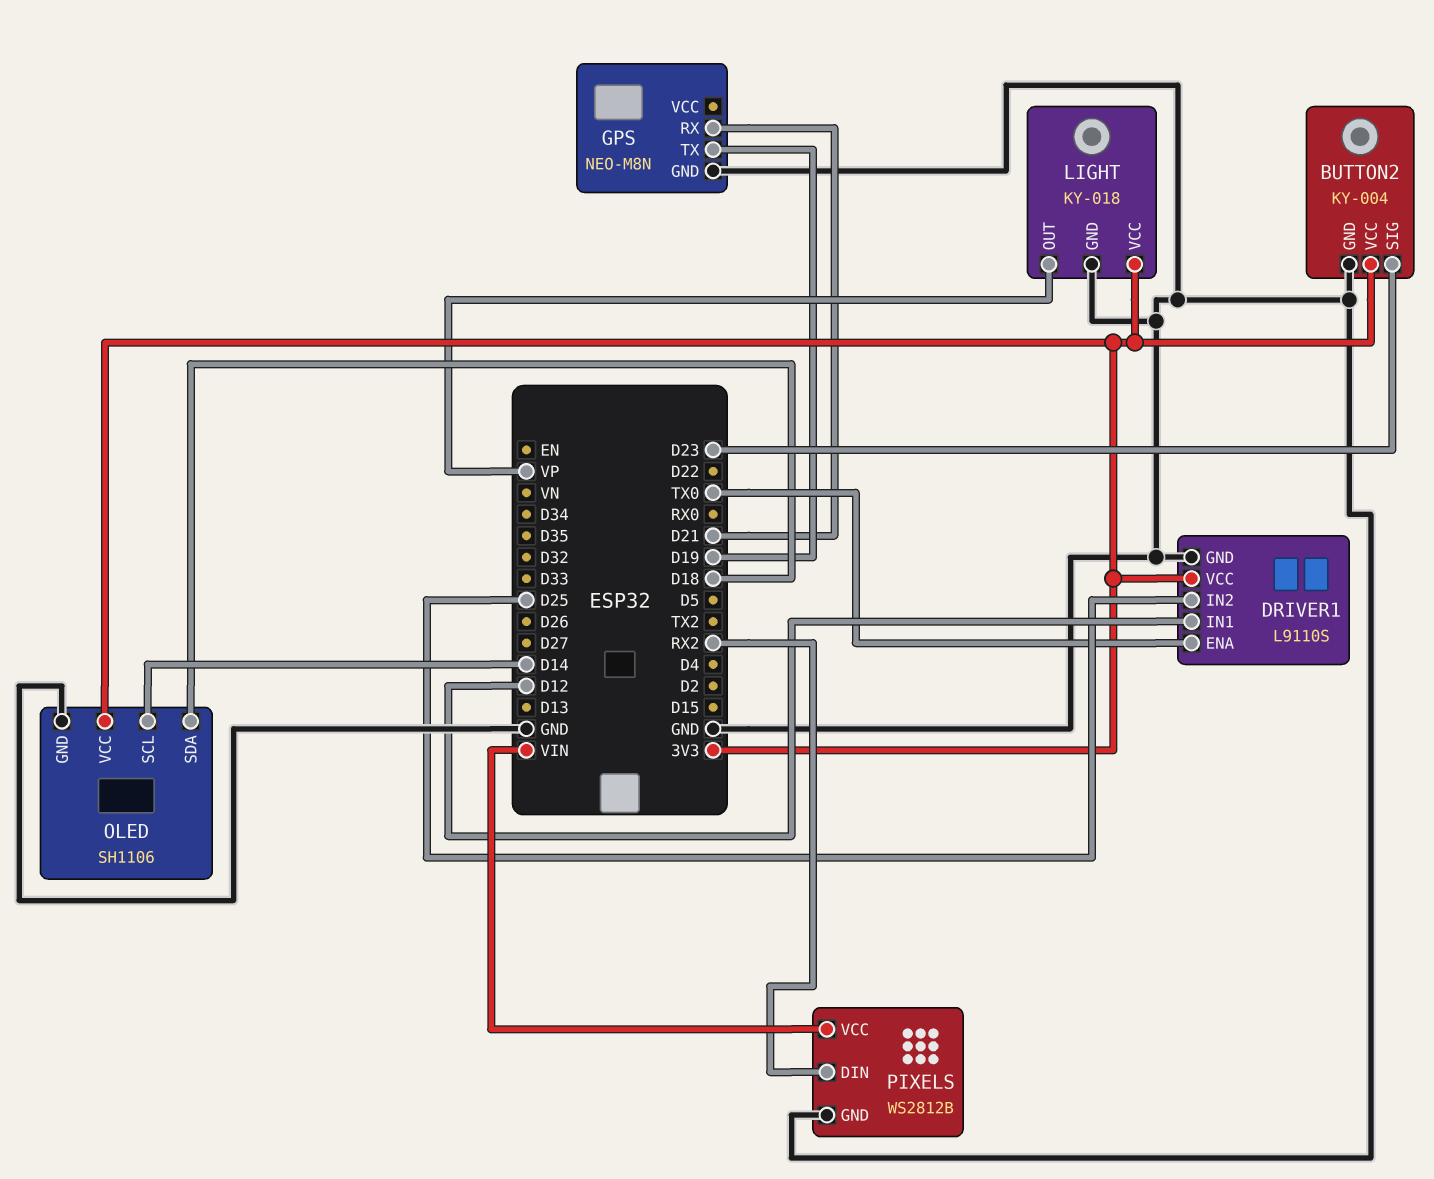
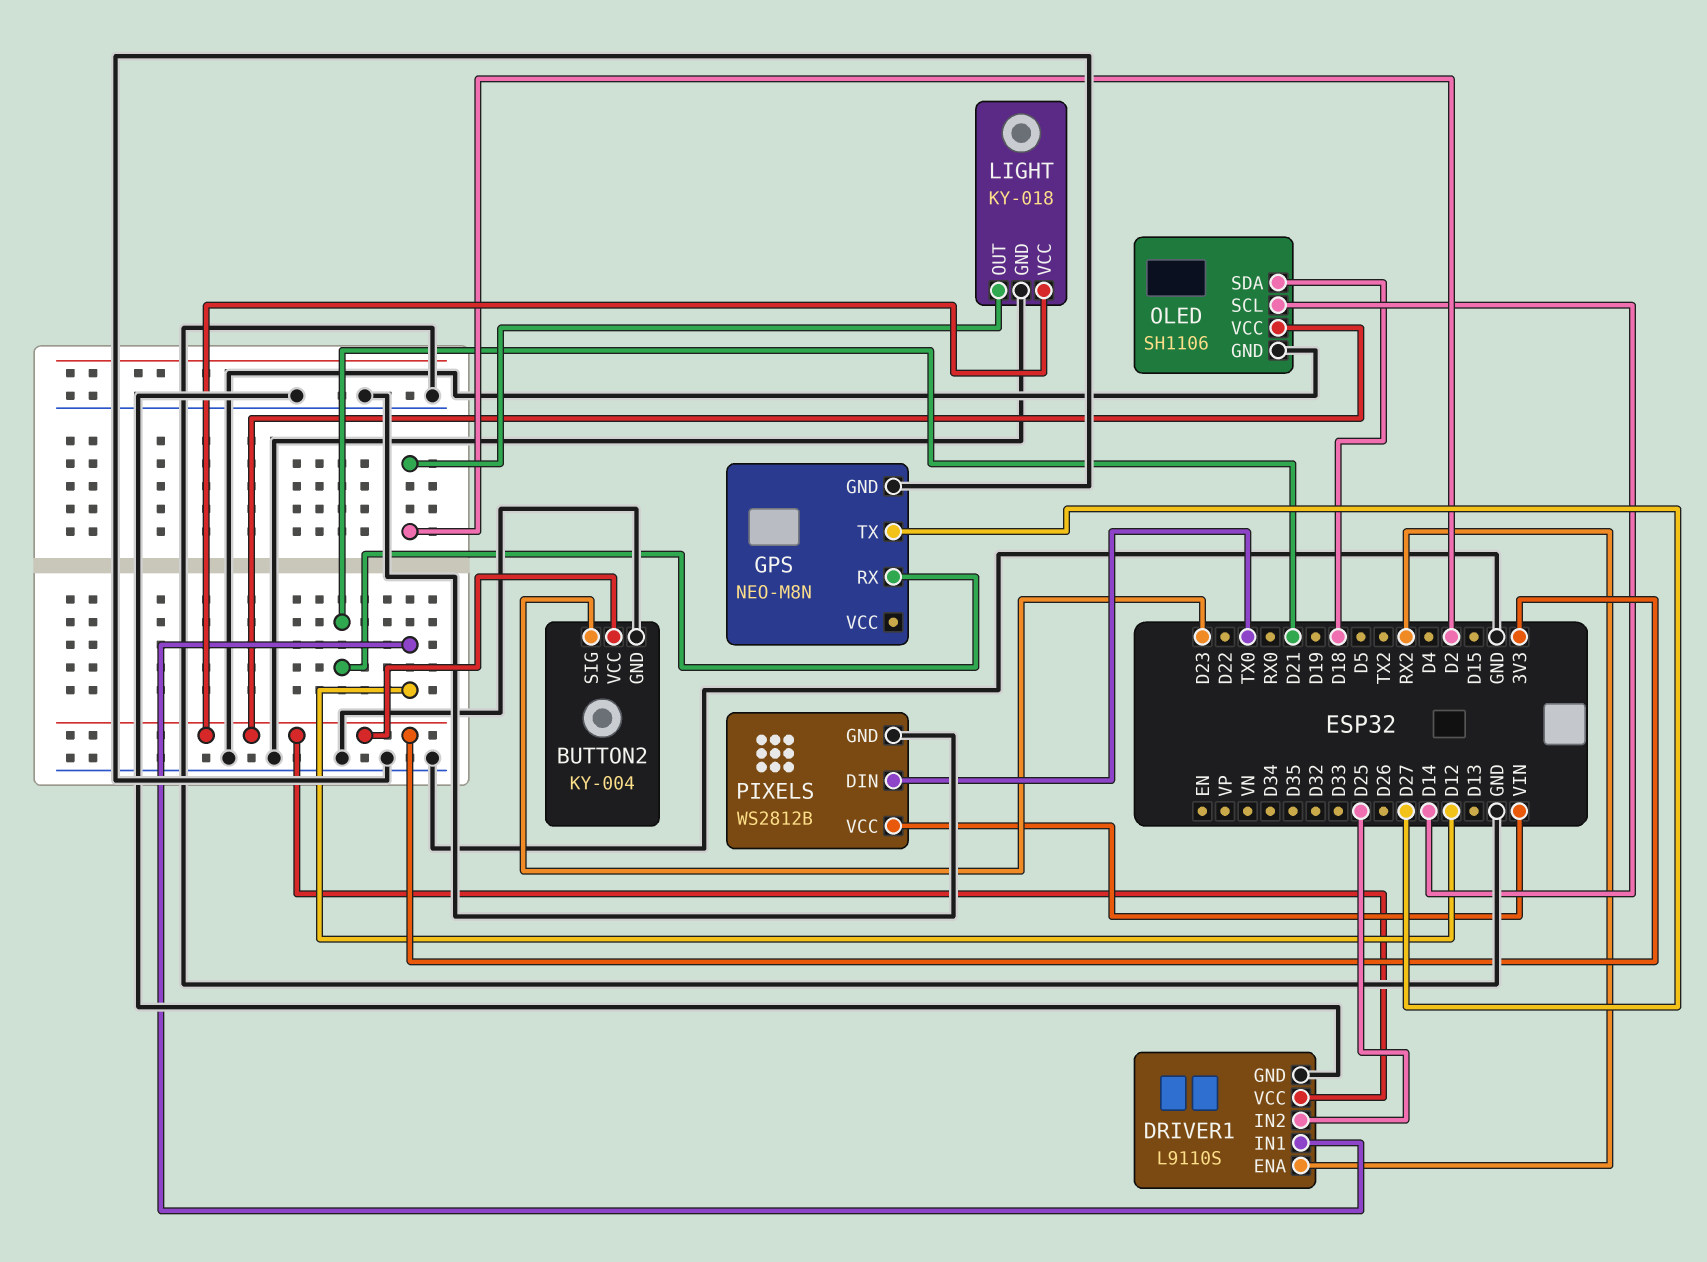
DRIVER1 pin ENA: TX0 -> RX2
GPS pin TX: D19 -> D27
LIGHT pin OUT: VP -> D2
PIXELS pin DIN: RX2 -> TX0

